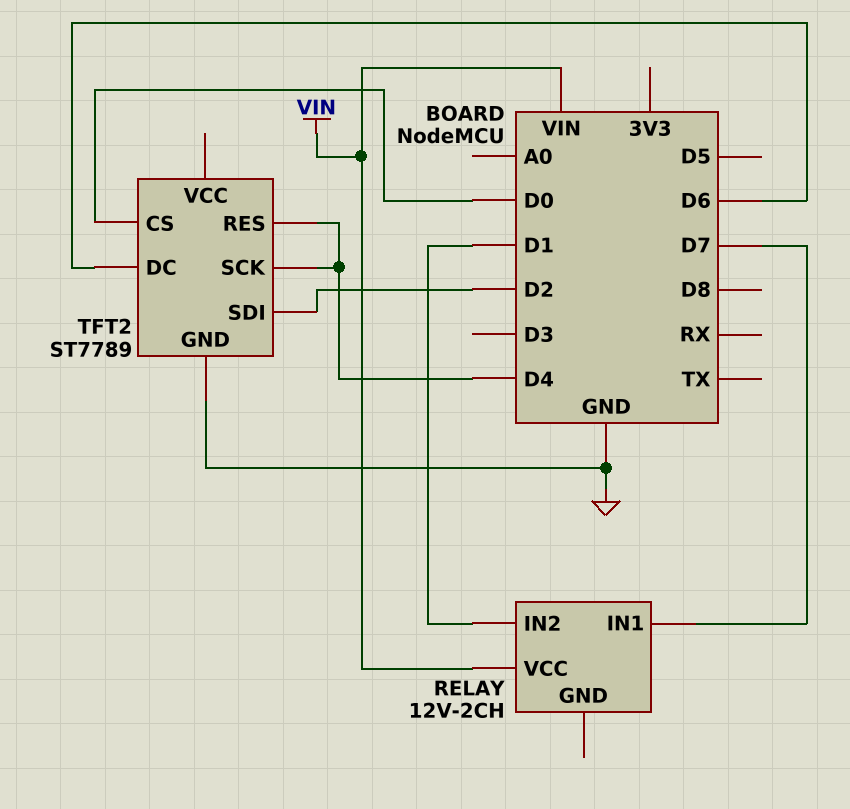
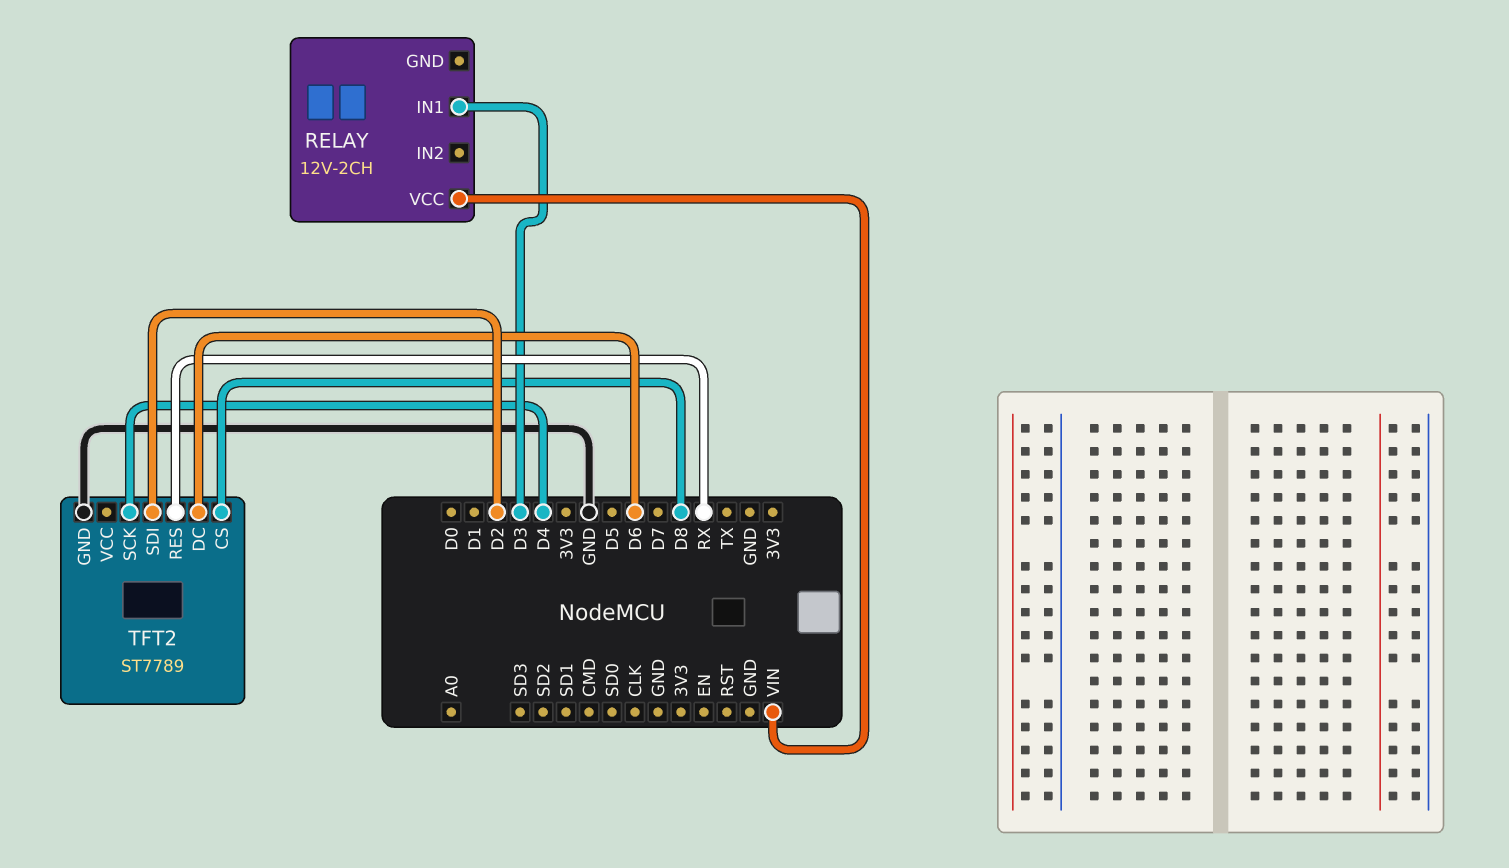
RELAY pin IN1: D7 -> D3
RELAY pin IN2: D1 -> none
TFT2 pin CS: D0 -> D8
TFT2 pin RES: D4 -> RX

